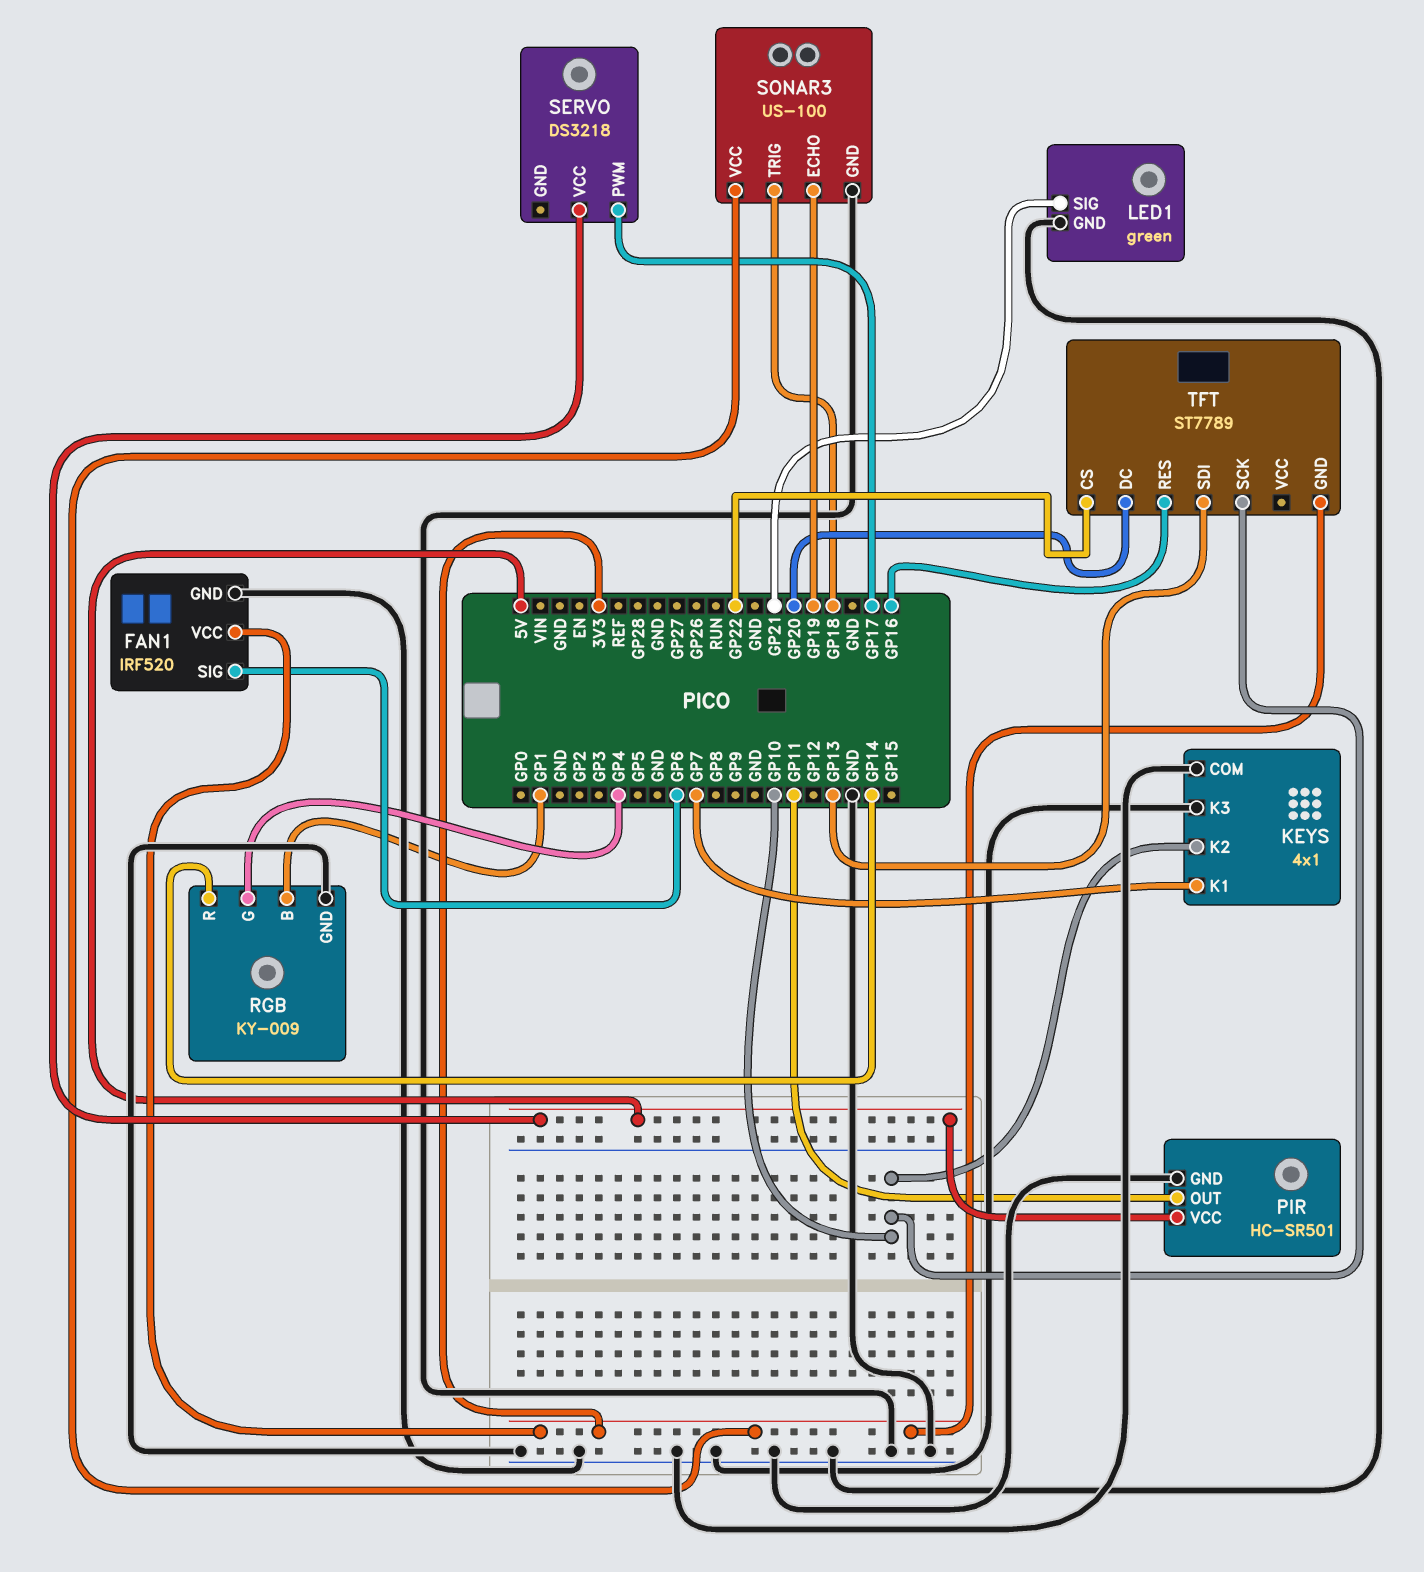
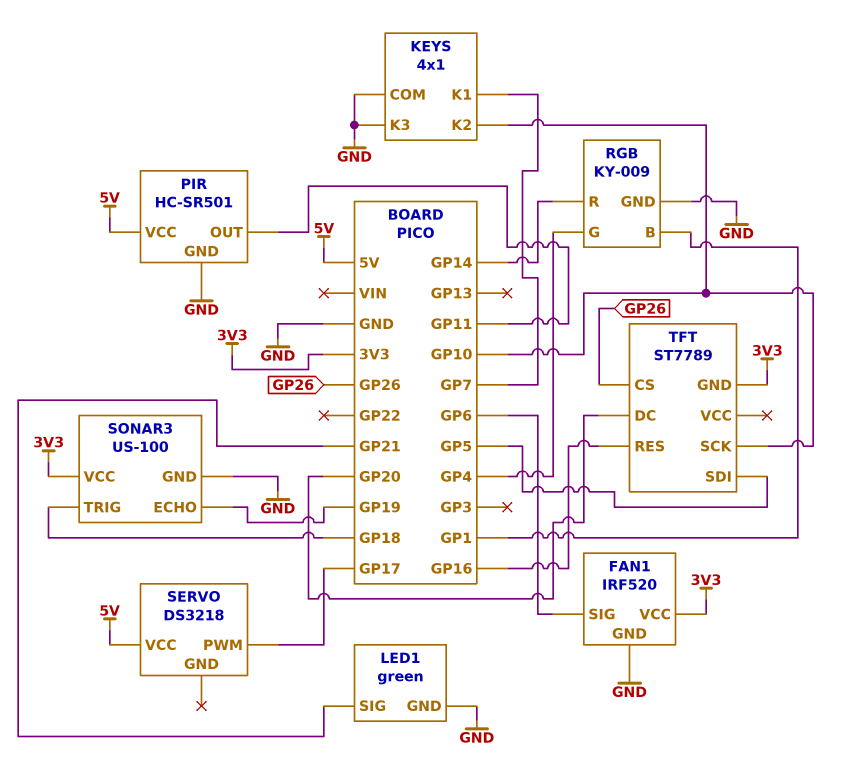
TFT pin CS: GP22 -> GP26
TFT pin SDI: GP13 -> GP5

